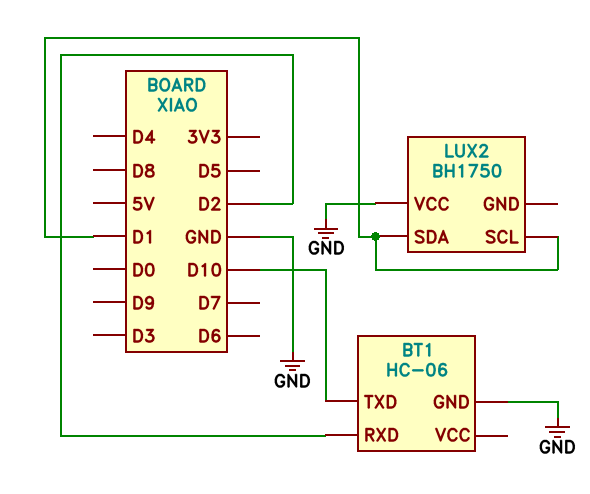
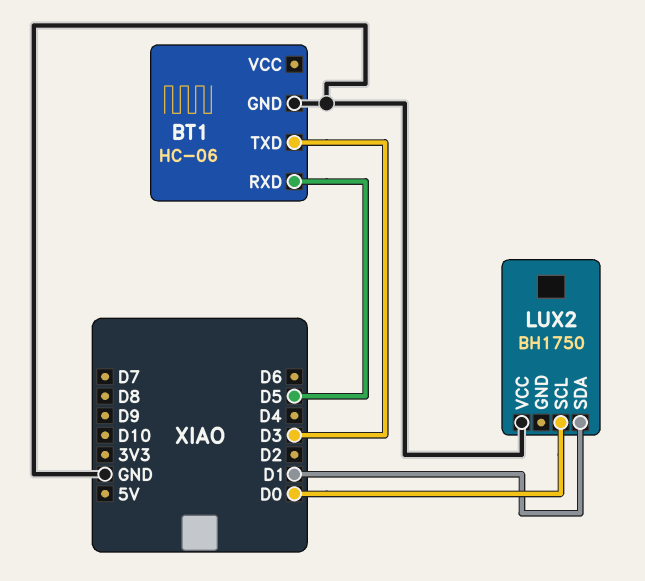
BT1 pin RXD: D2 -> D5
BT1 pin TXD: D10 -> D3
LUX2 pin SCL: D1 -> D0

